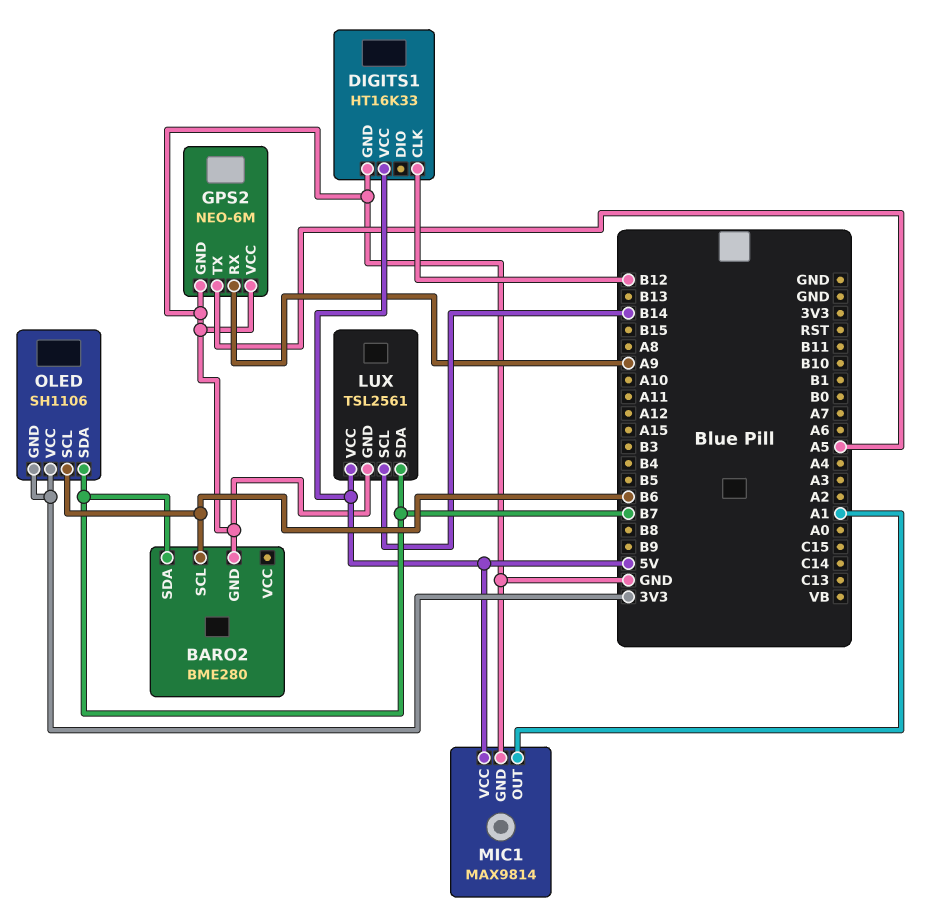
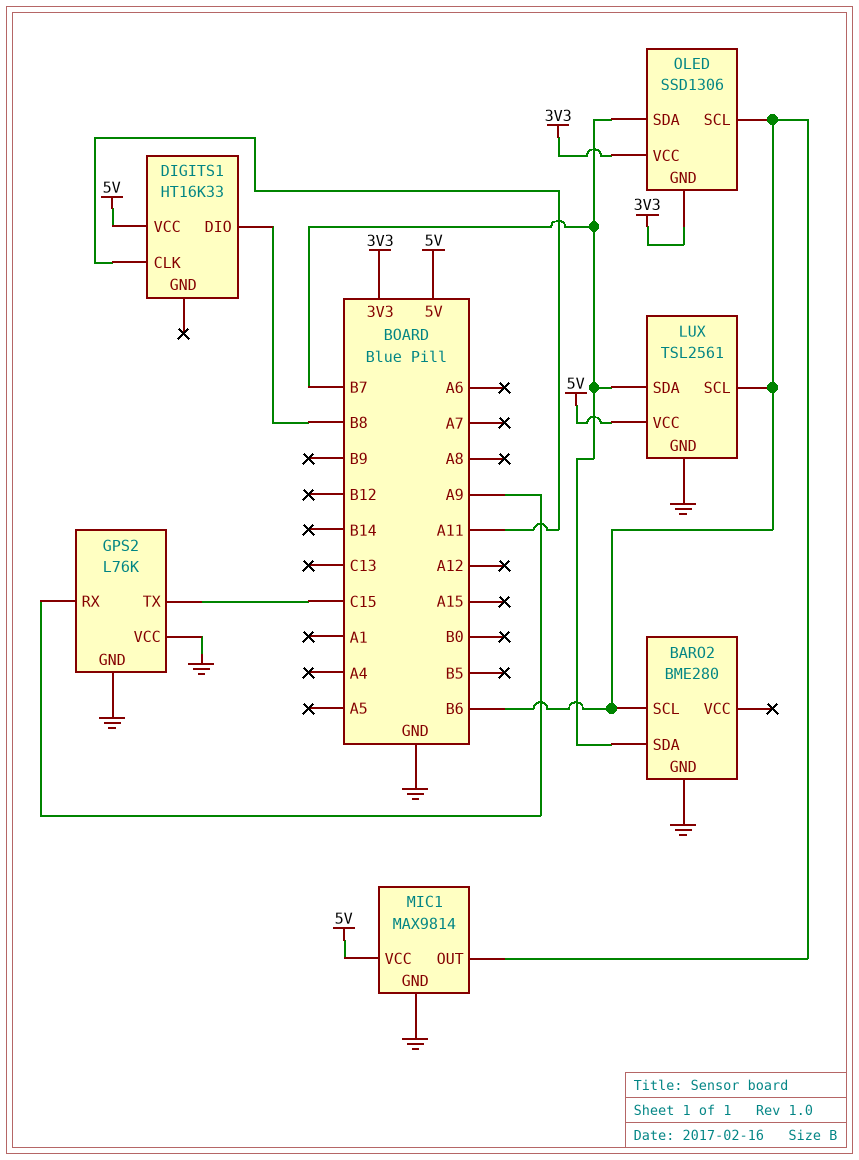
DIGITS1 pin CLK: B12 -> A11
DIGITS1 pin DIO: none -> B8
DIGITS1 pin GND: GND -> none
GPS2: NEO-6M -> L76K
GPS2 pin TX: A5 -> C15
LUX pin SCL: B14 -> B6
MIC1 pin OUT: A1 -> B6
OLED: SH1106 -> SSD1306

